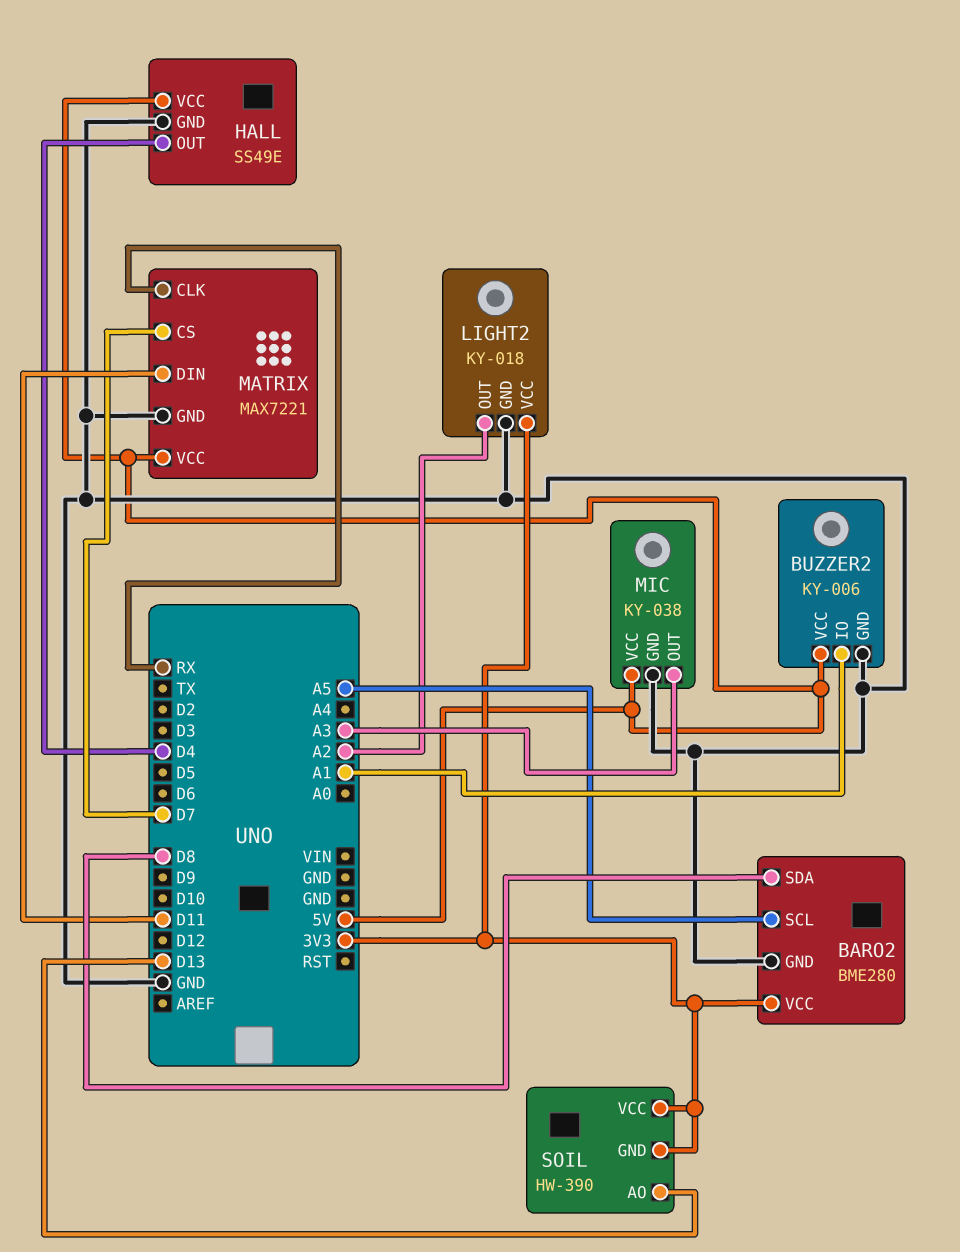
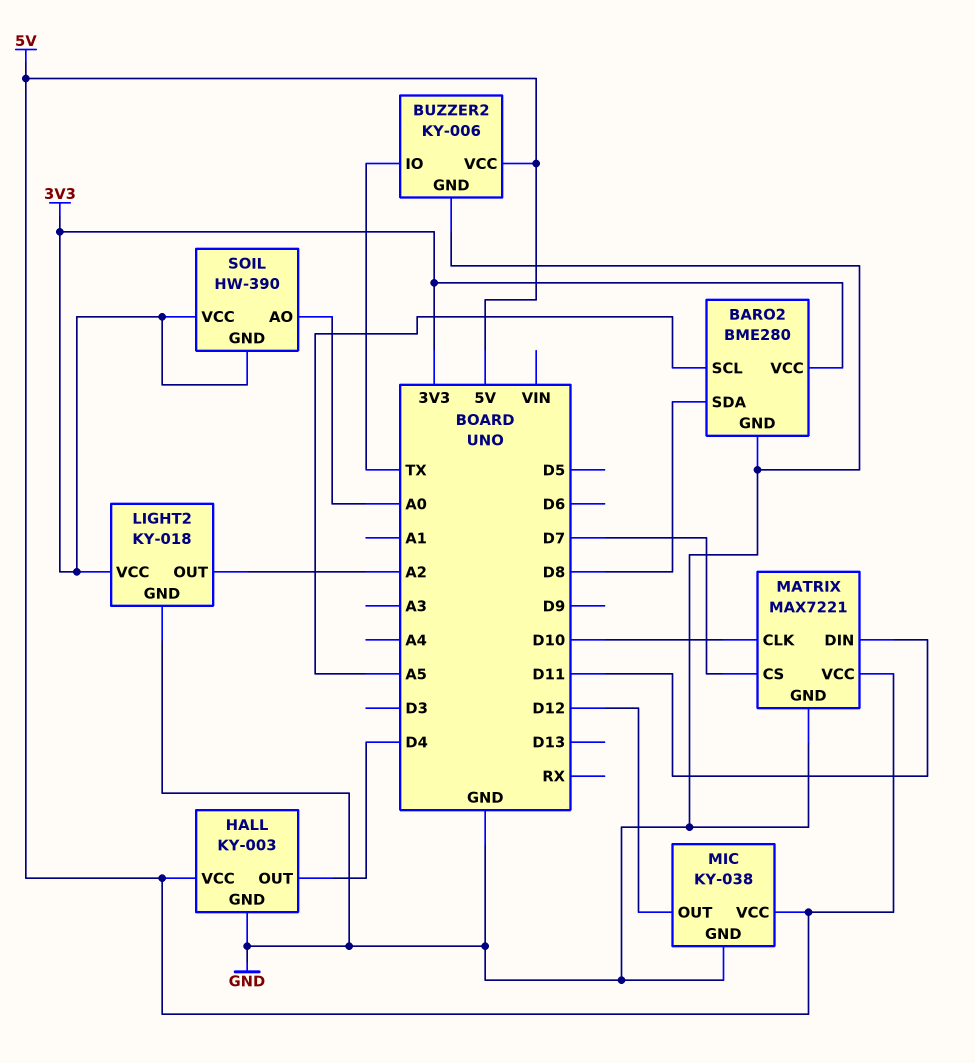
BUZZER2 pin IO: A1 -> TX
HALL: SS49E -> KY-003
MATRIX pin CLK: RX -> D10
MIC pin OUT: A3 -> D12
SOIL pin AO: D13 -> A0

